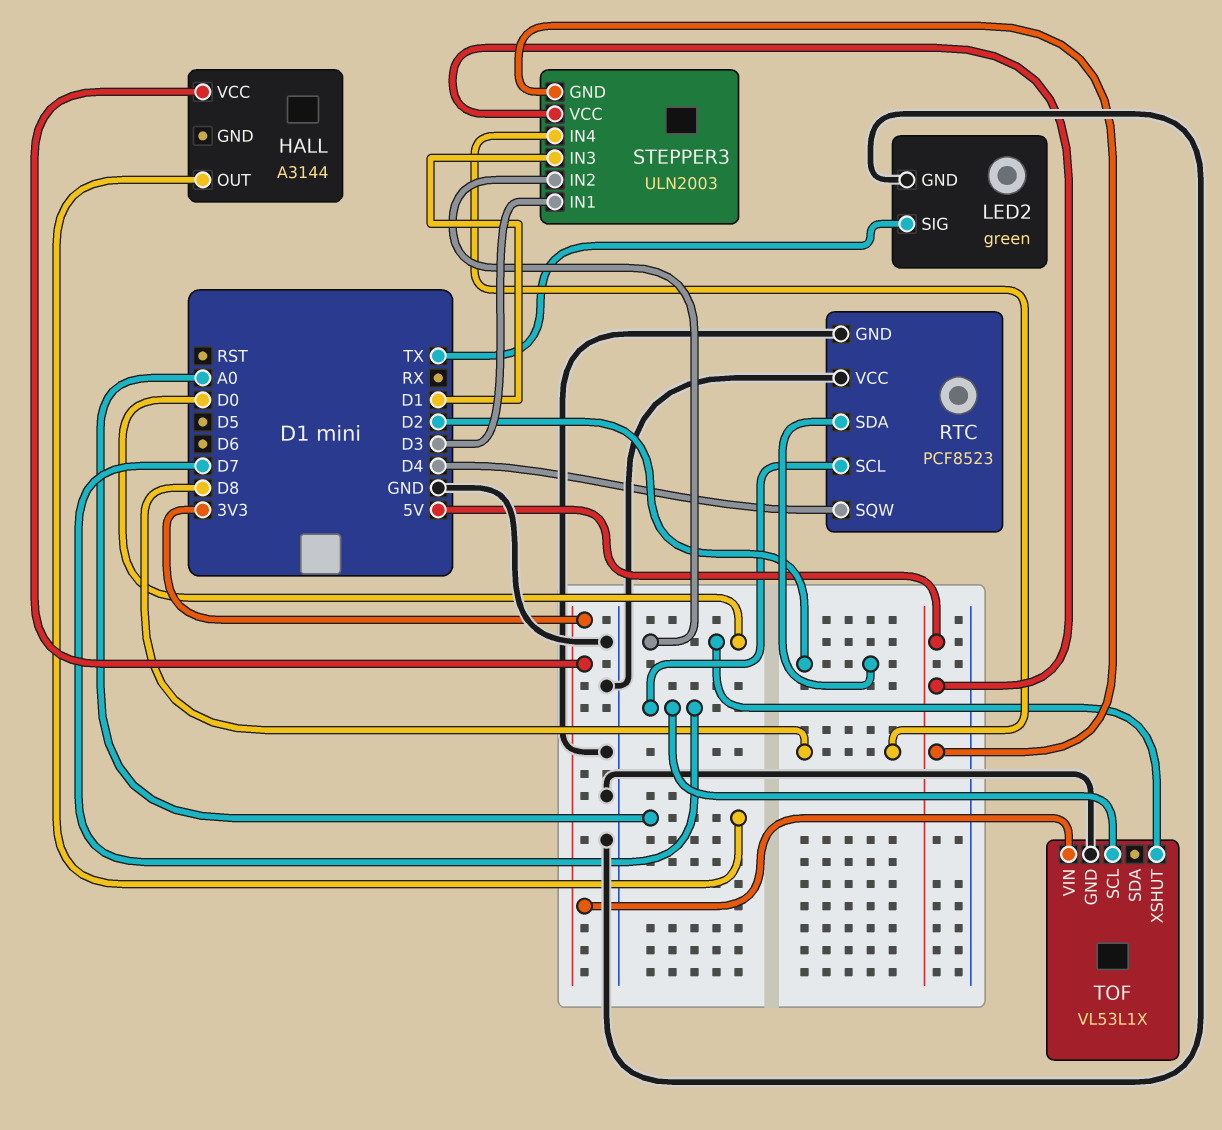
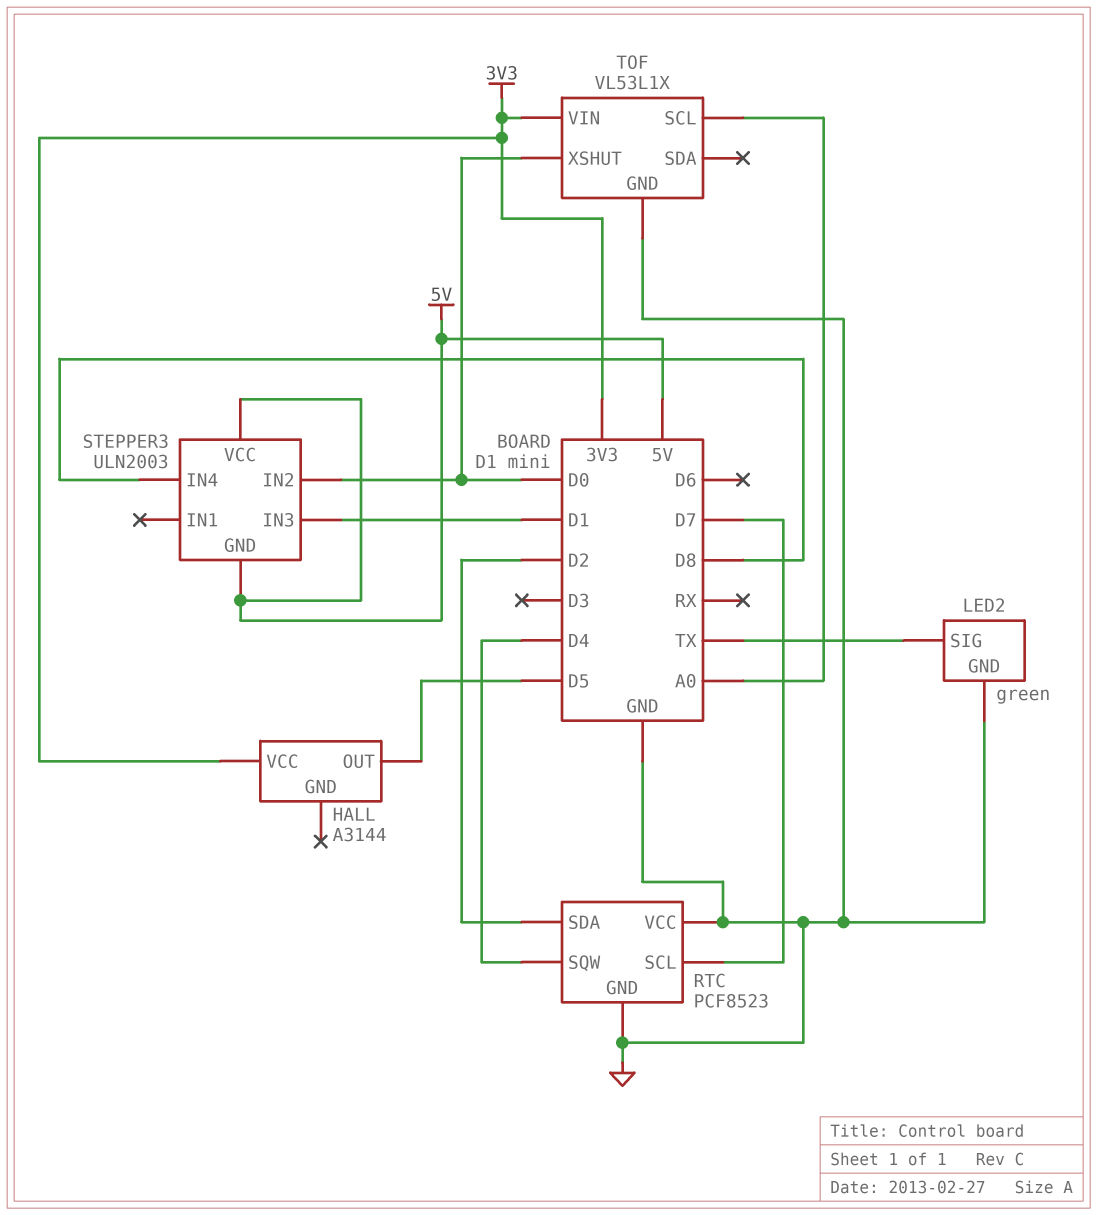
HALL pin OUT: A0 -> D5
STEPPER3 pin IN1: D3 -> none
TOF pin SCL: D7 -> A0

